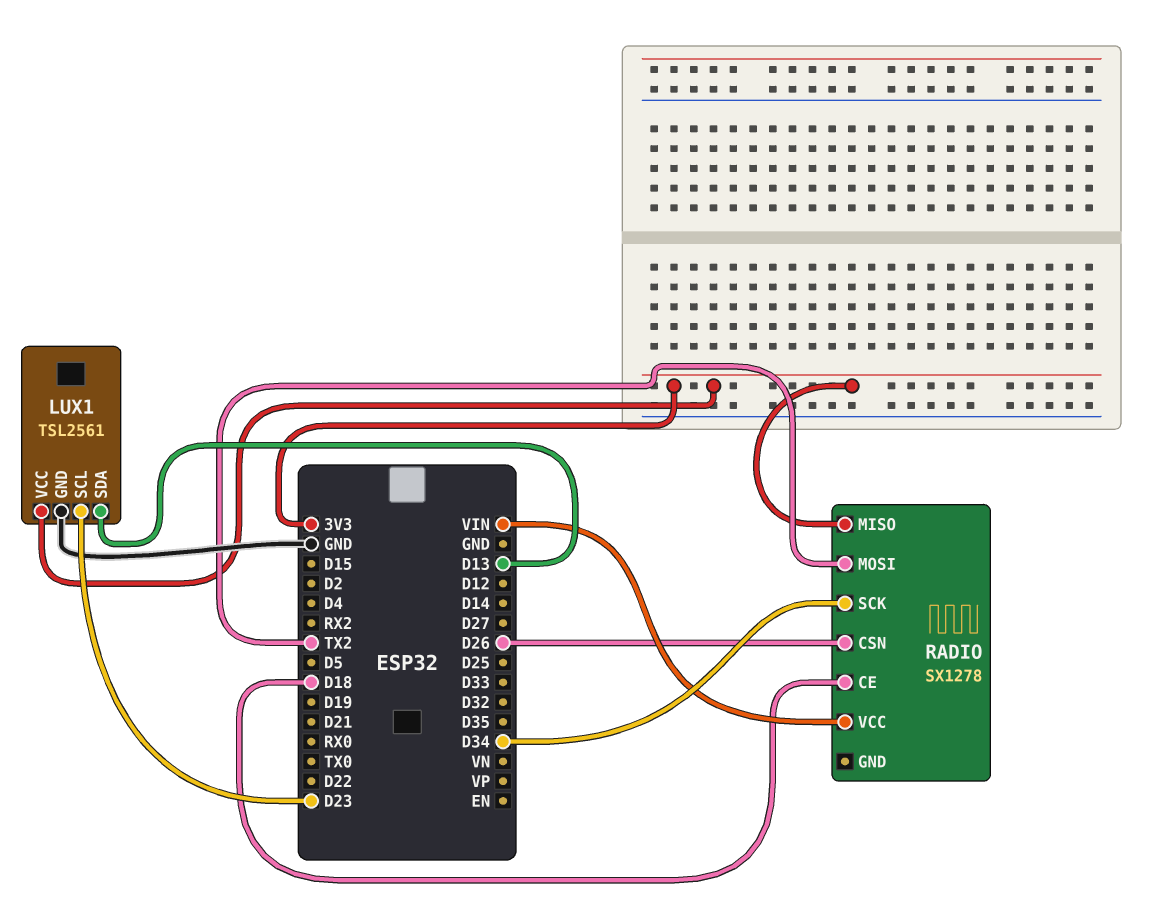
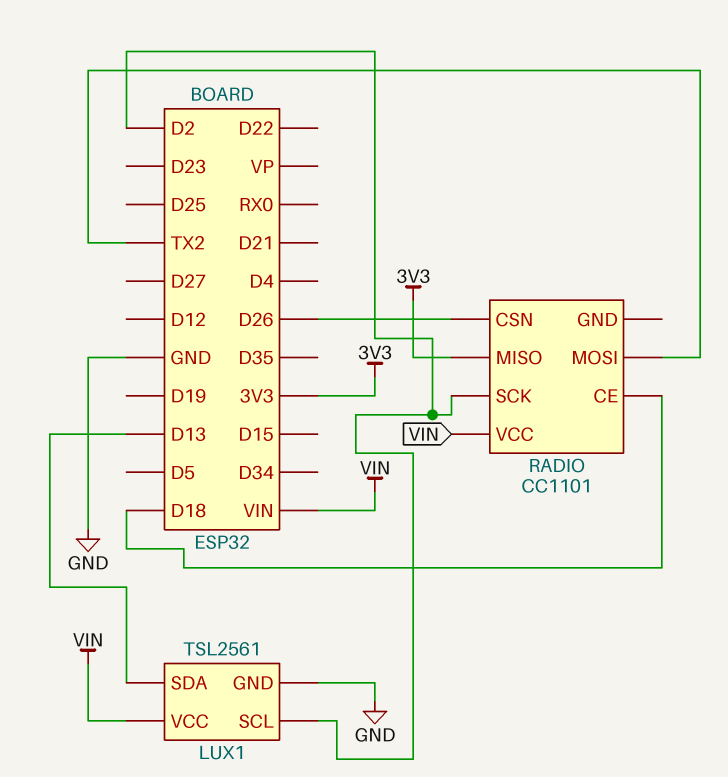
LUX1 pin SCL: D23 -> D2
LUX1 pin VCC: 3V3 -> VIN
RADIO: SX1278 -> CC1101
RADIO pin SCK: D34 -> D2

